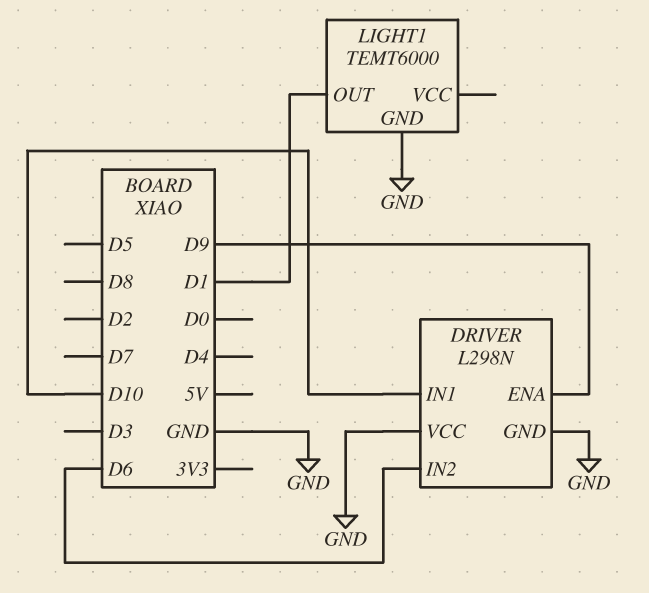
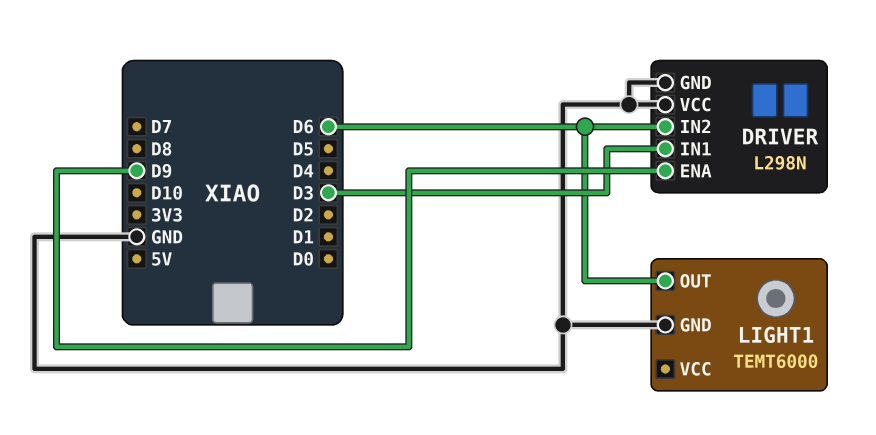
DRIVER pin IN1: D10 -> D3
LIGHT1 pin OUT: D1 -> D6

